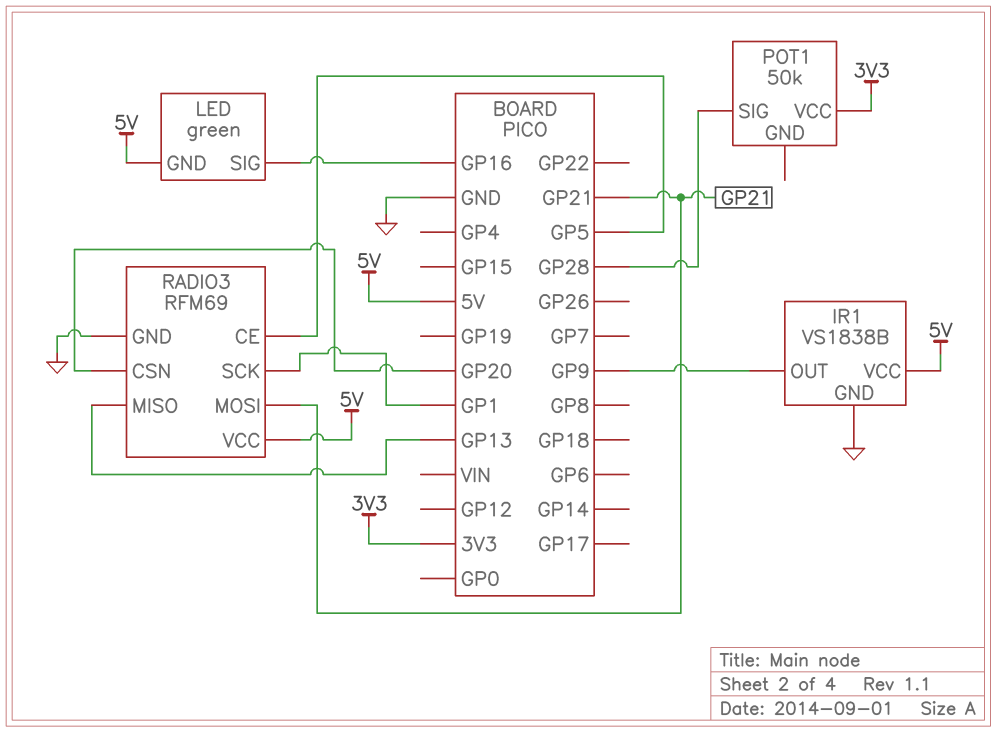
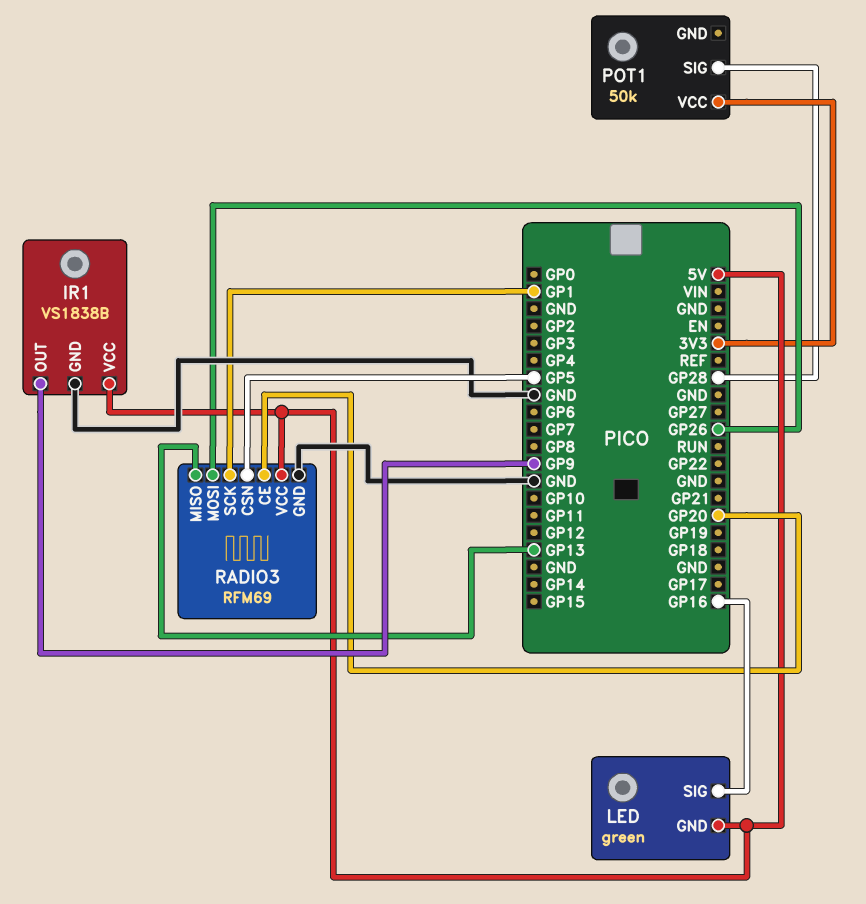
RADIO3 pin CE: GP5 -> GP20
RADIO3 pin CSN: GP20 -> GP5
RADIO3 pin MOSI: GP21 -> GP26

